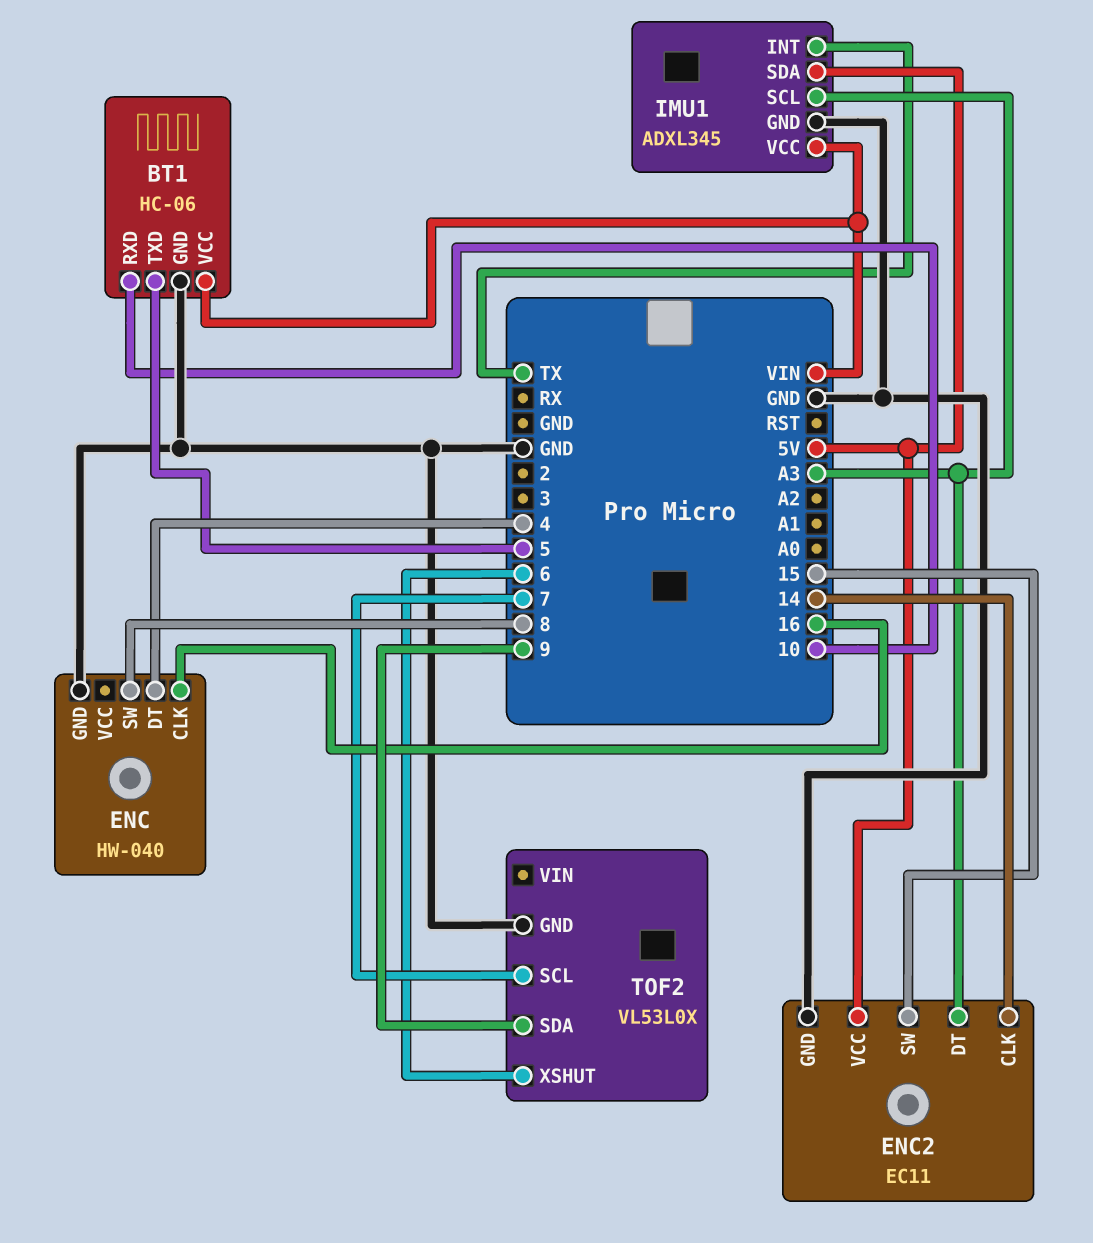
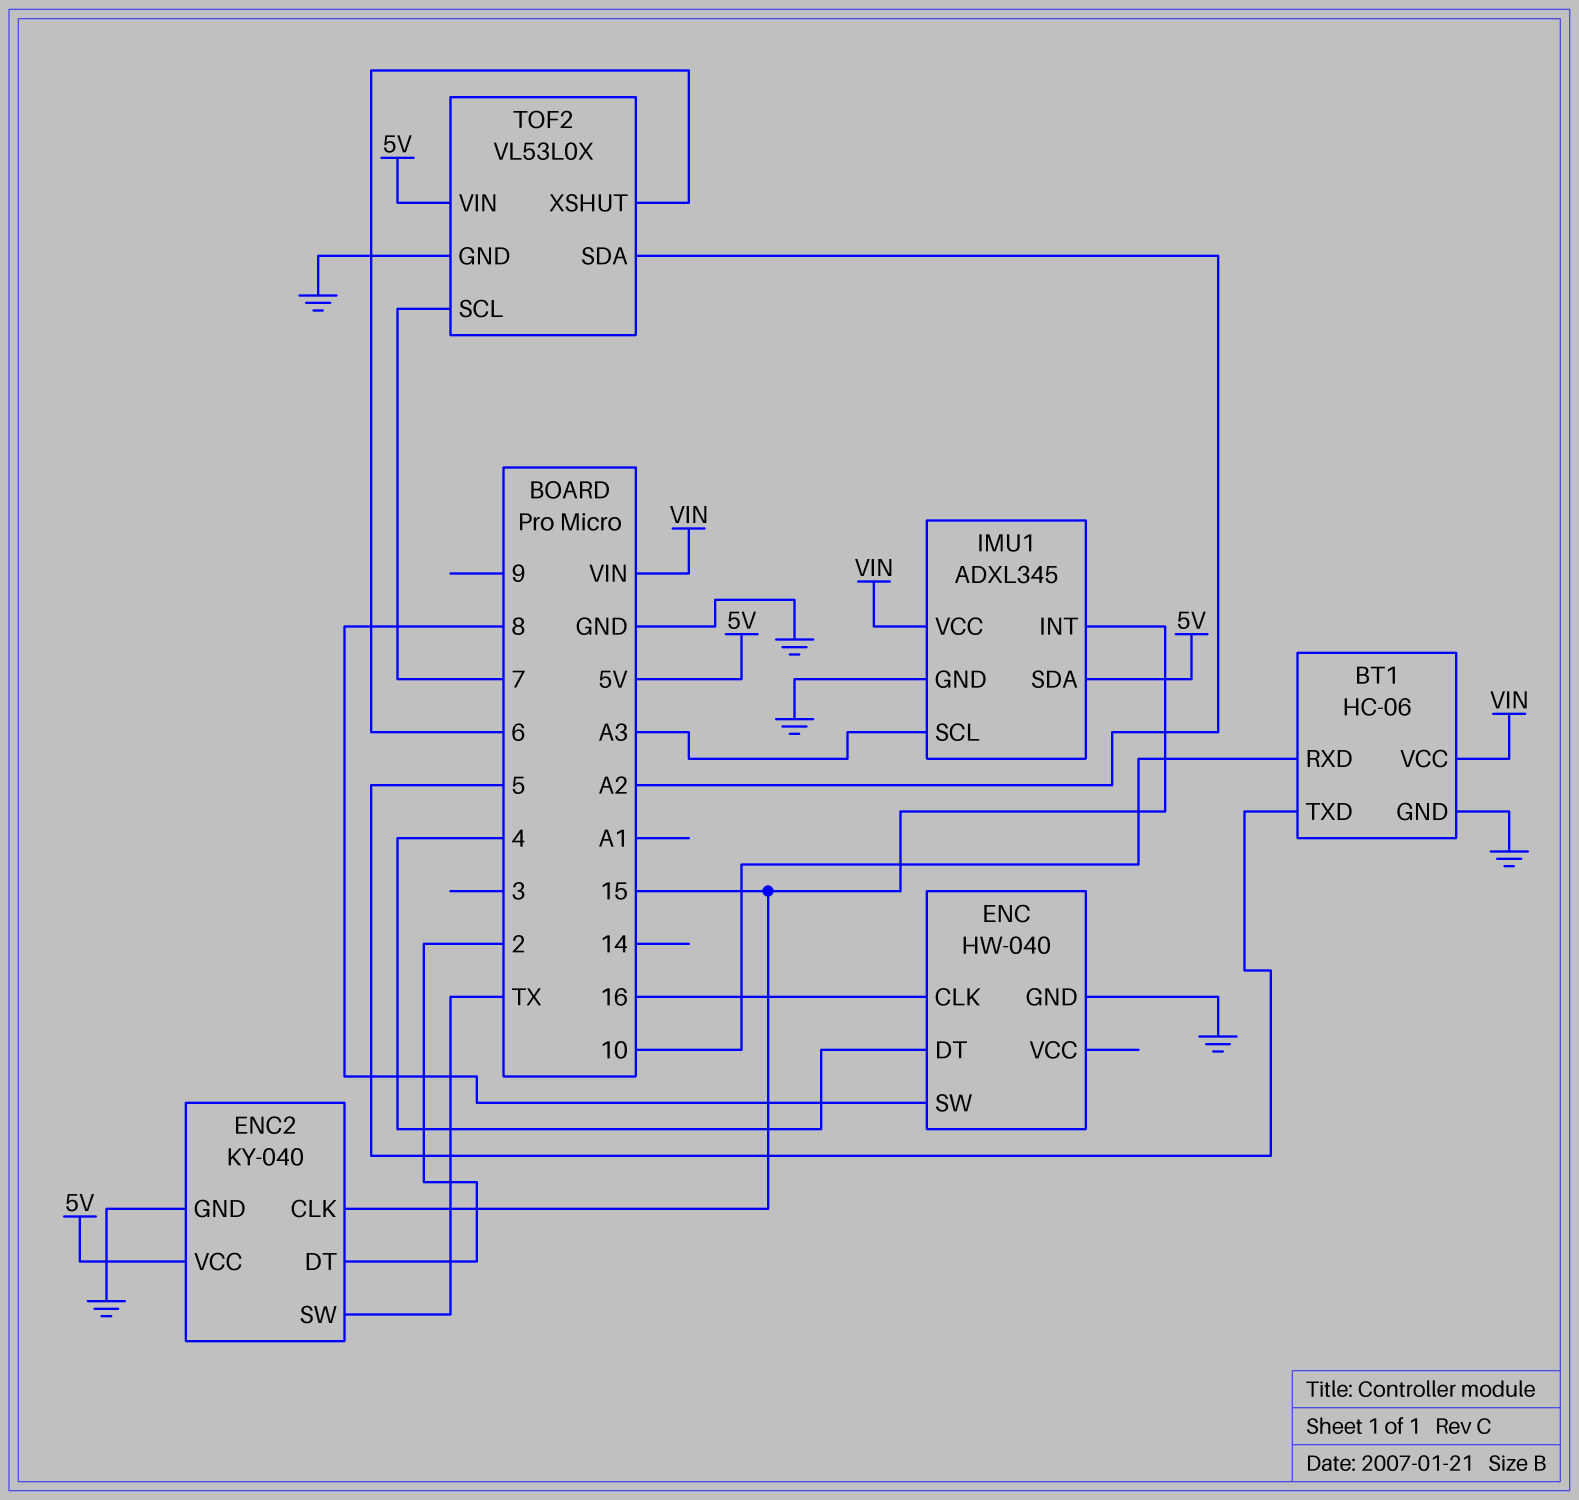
ENC2: EC11 -> KY-040
ENC2 pin CLK: 14 -> 15
ENC2 pin DT: A3 -> 2
ENC2 pin SW: 15 -> TX
IMU1 pin INT: TX -> 15
TOF2 pin SDA: 9 -> A2
TOF2 pin VIN: none -> 5V

